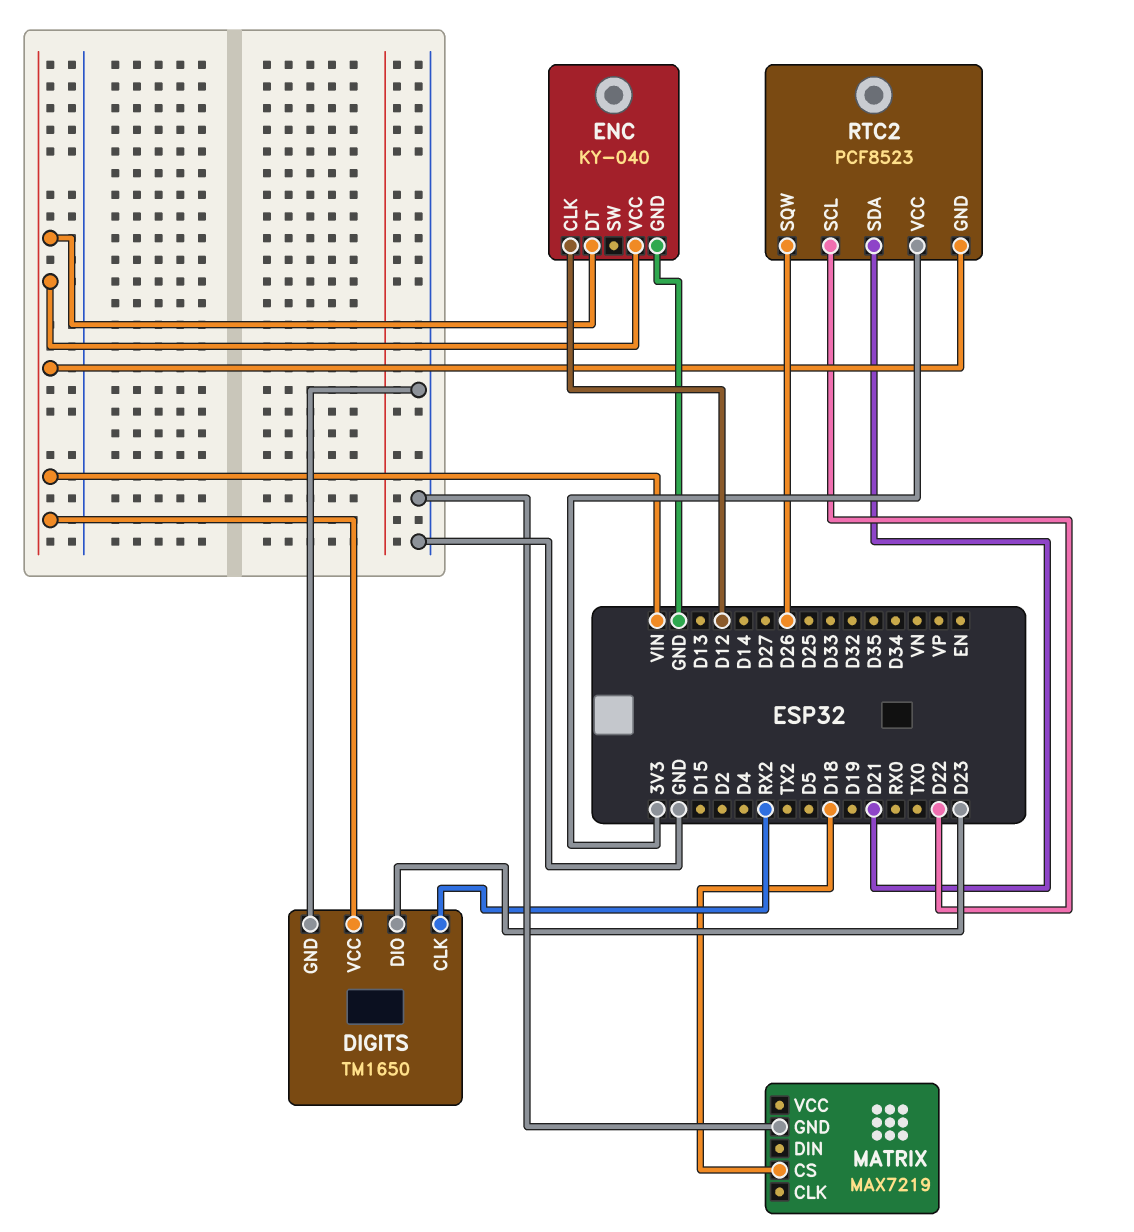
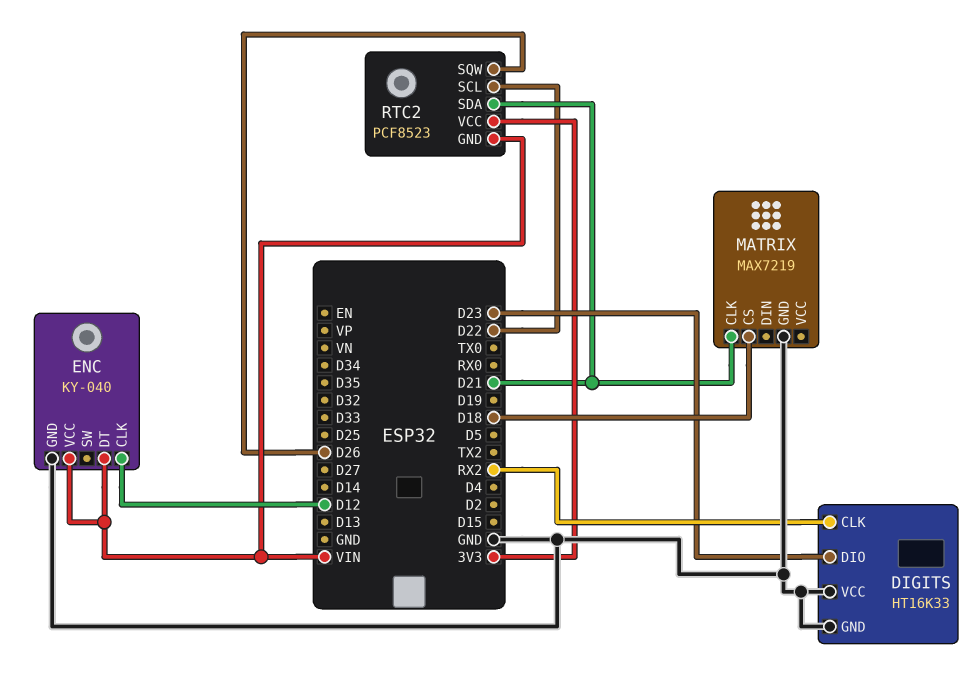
DIGITS: TM1650 -> HT16K33
DIGITS pin VCC: VIN -> GND
MATRIX pin CLK: none -> D21

